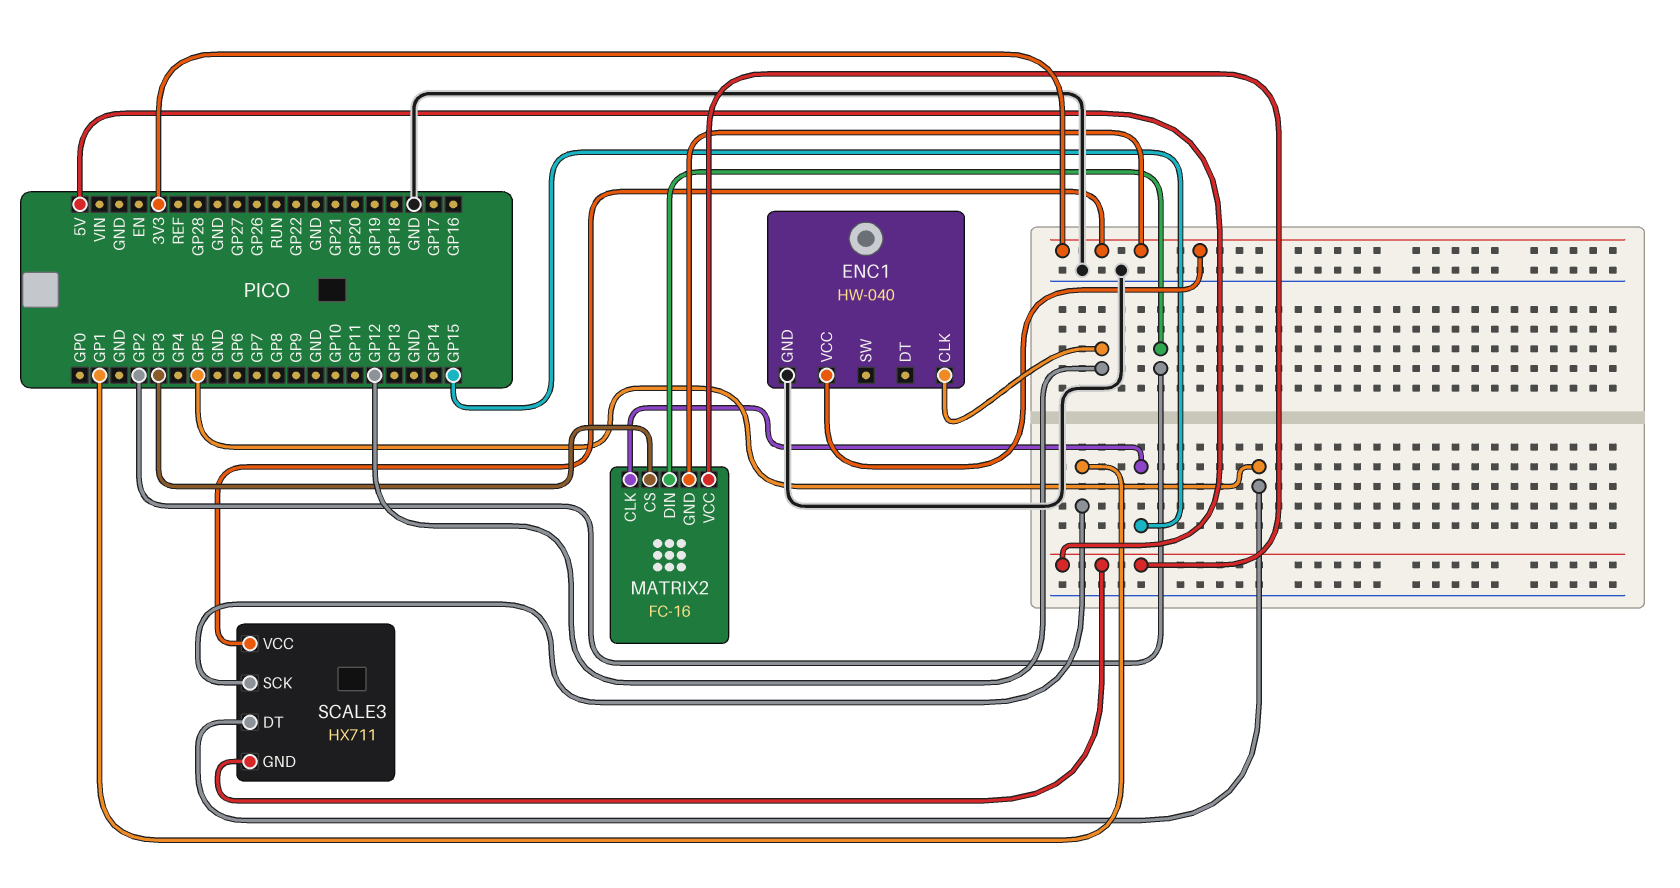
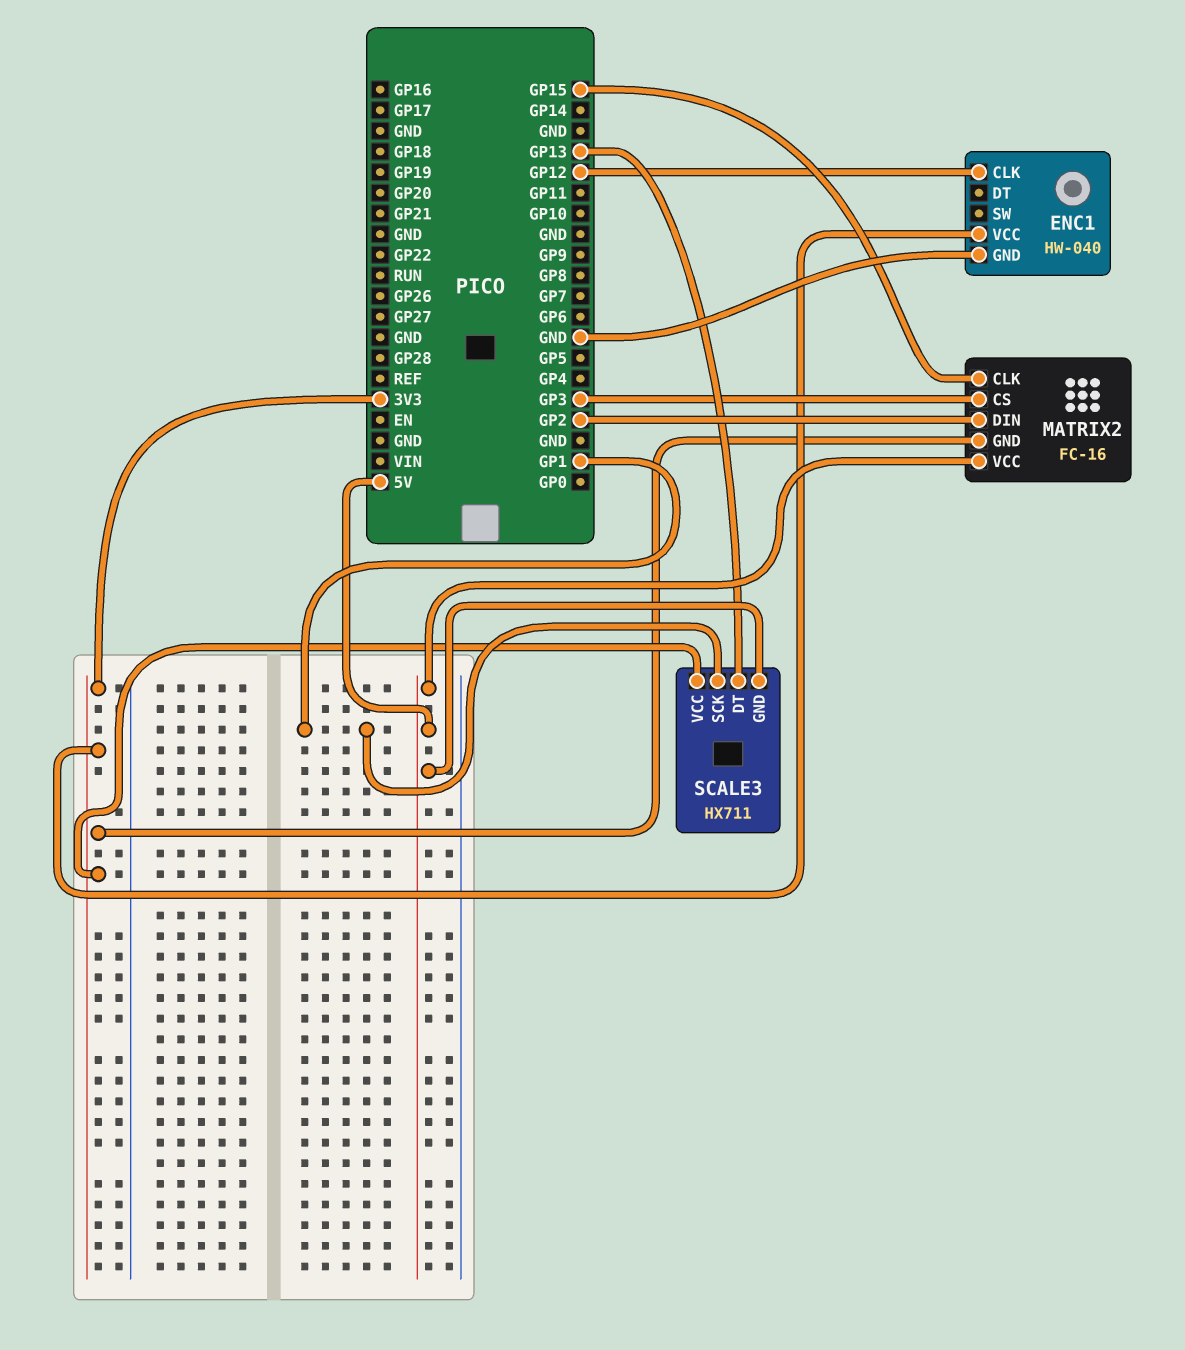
SCALE3 pin DT: GP5 -> GP13

